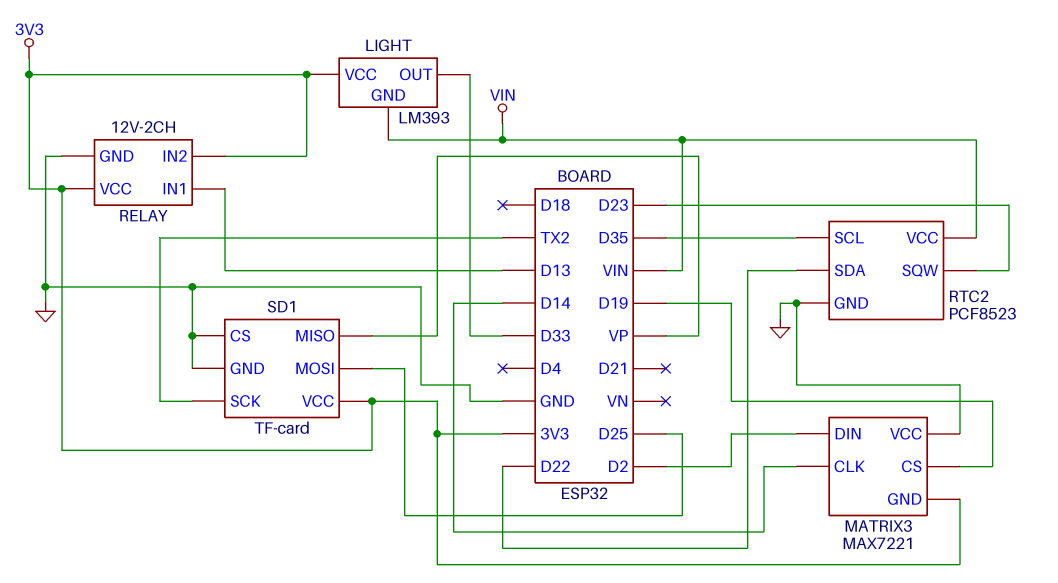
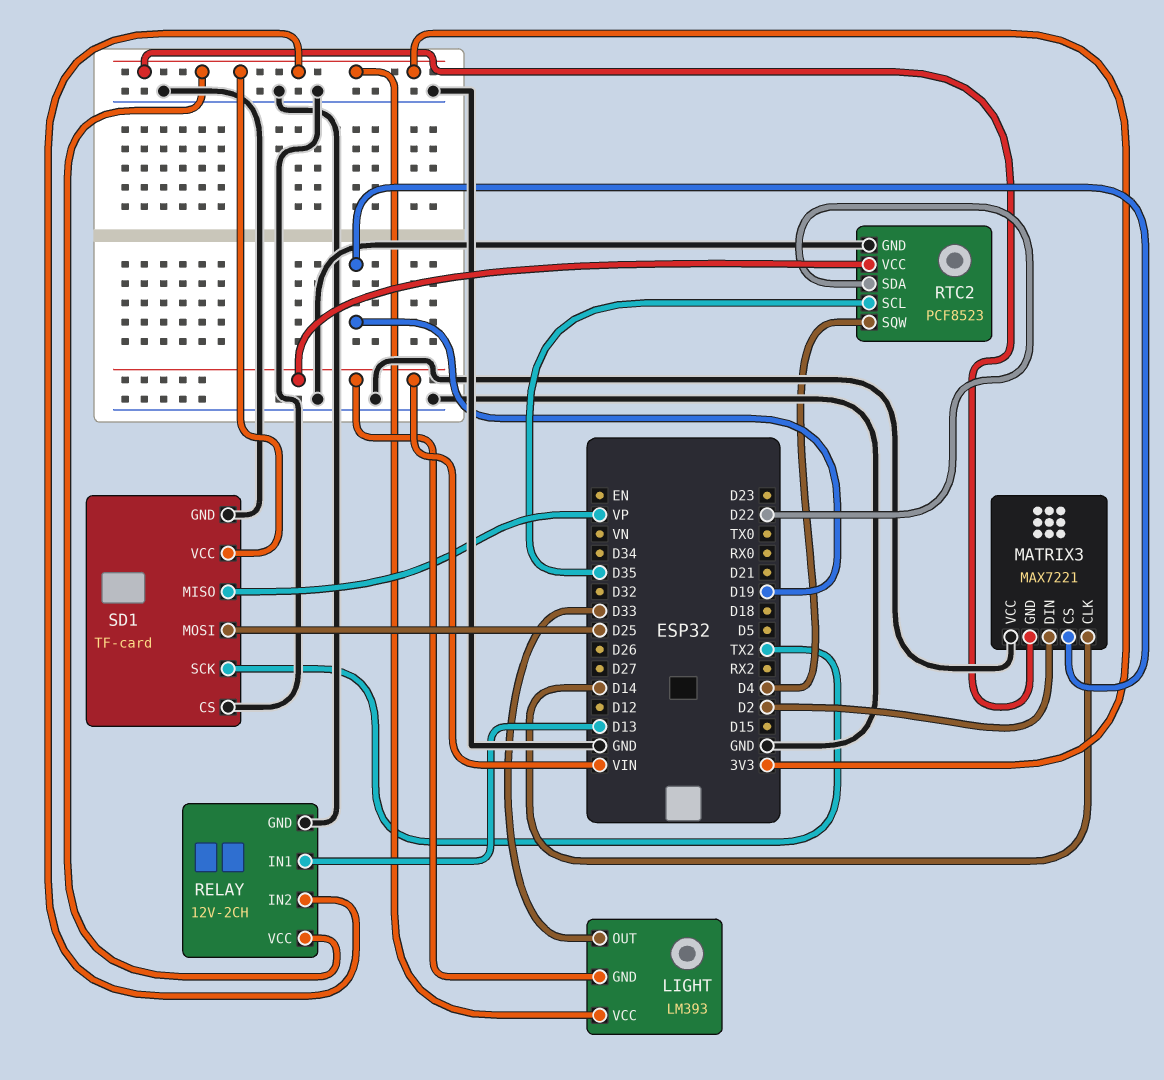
RTC2 pin SQW: D23 -> D4

